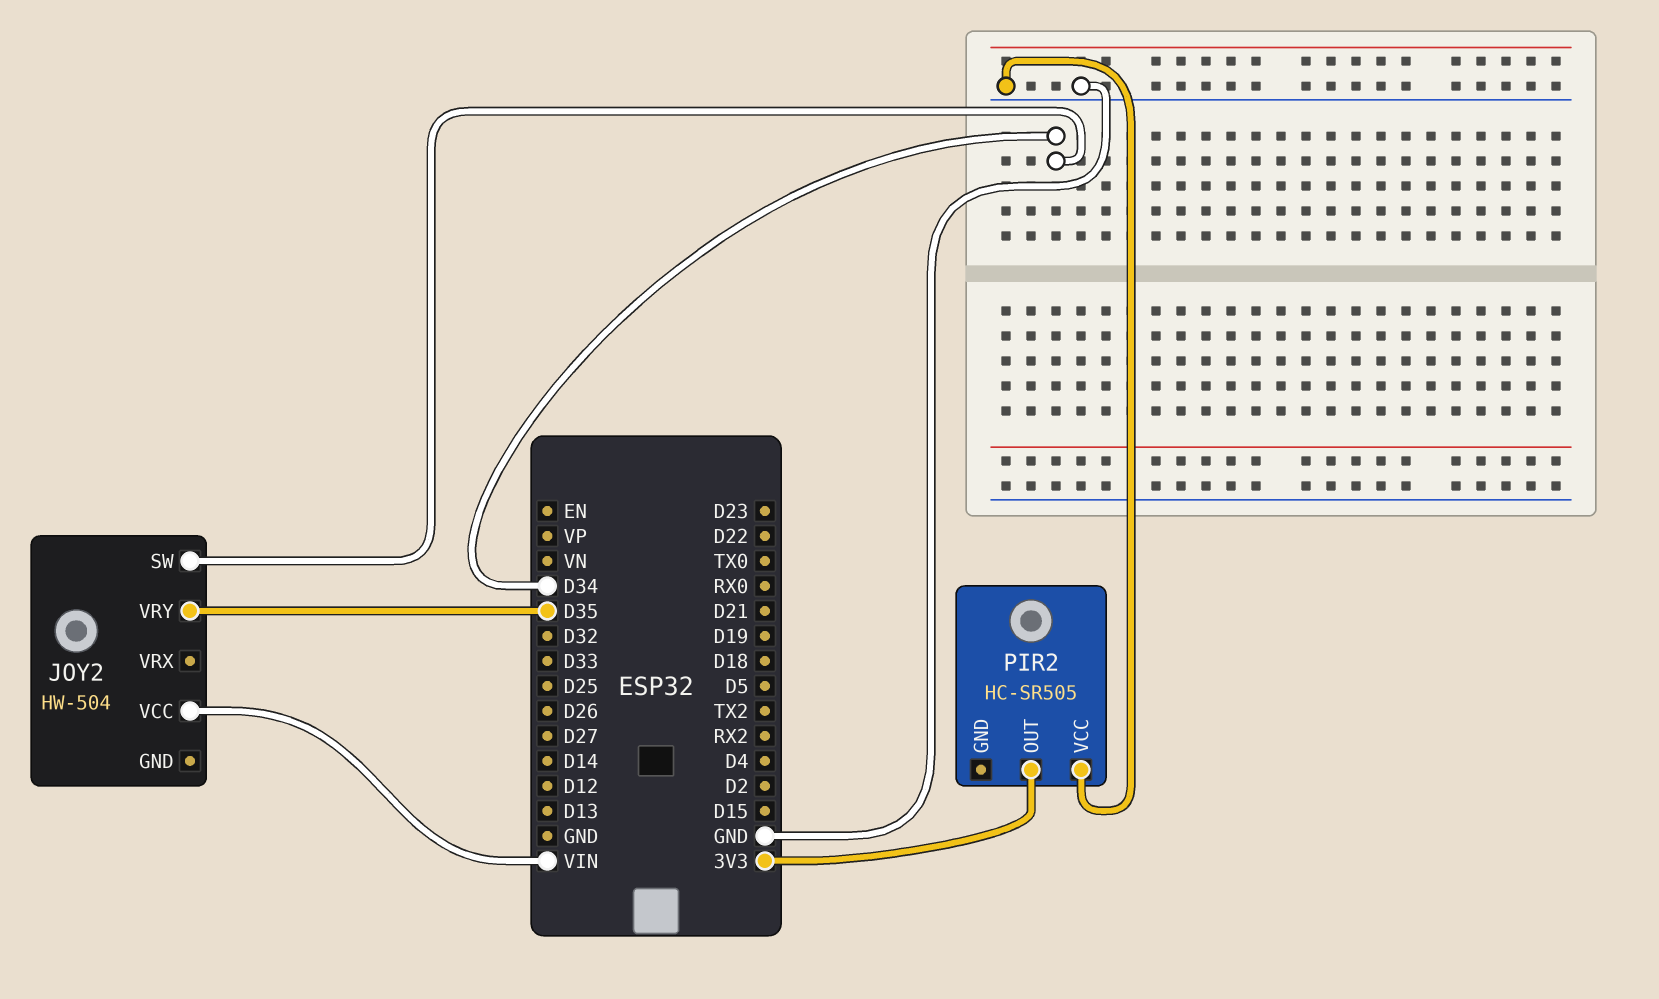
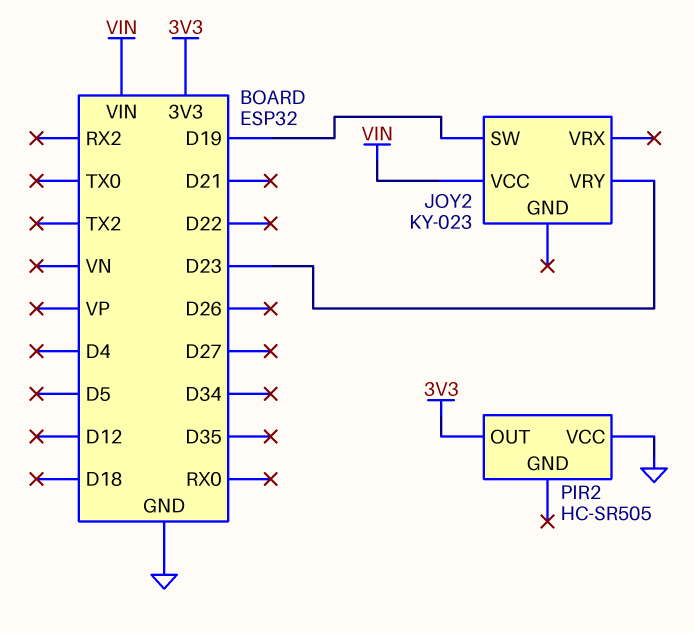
JOY2: HW-504 -> KY-023
JOY2 pin SW: D34 -> D19
JOY2 pin VRY: D35 -> D23

